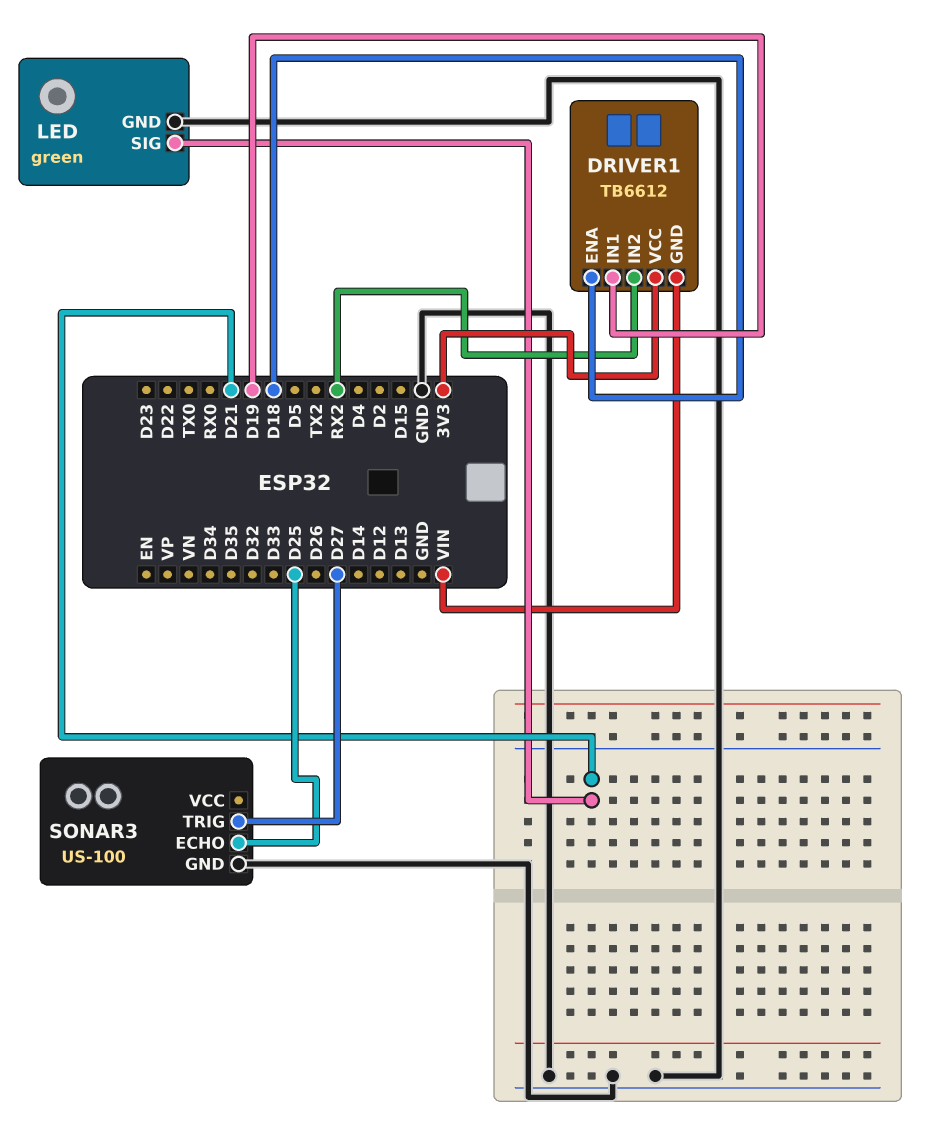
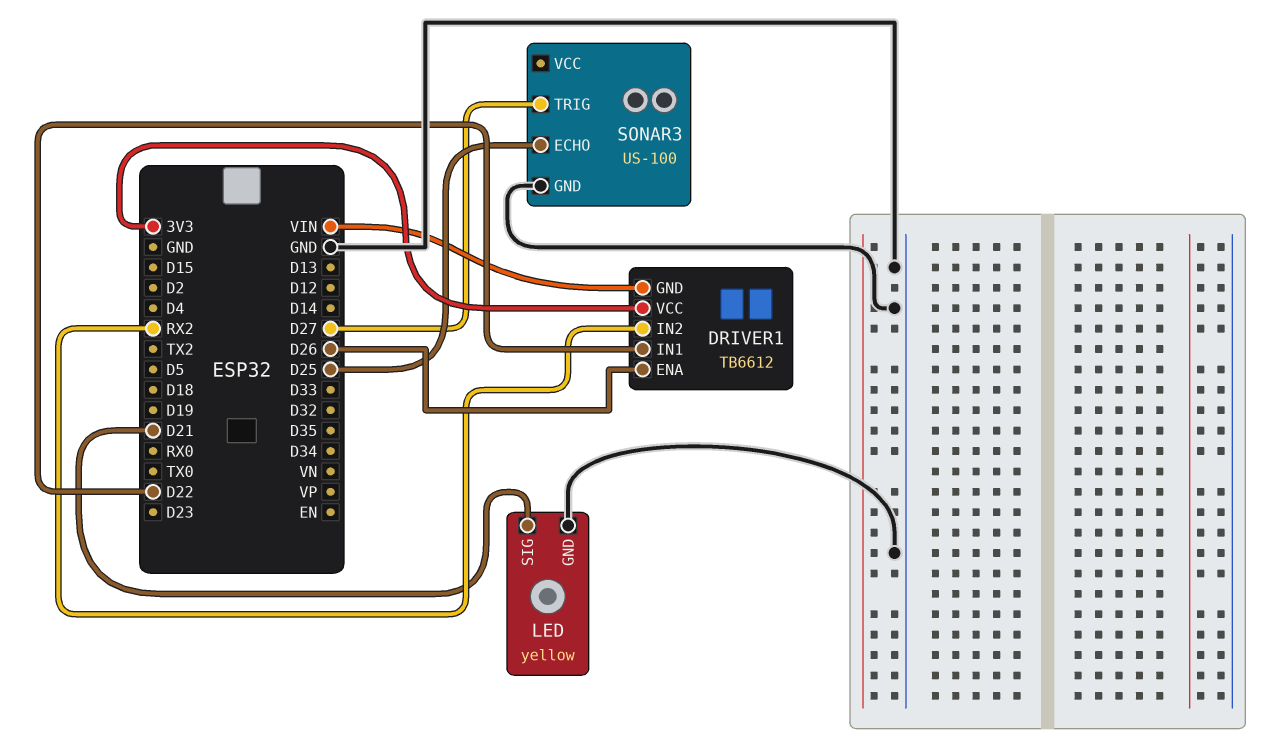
DRIVER1 pin ENA: D18 -> D26
DRIVER1 pin IN1: D19 -> D22
LED: green -> yellow

